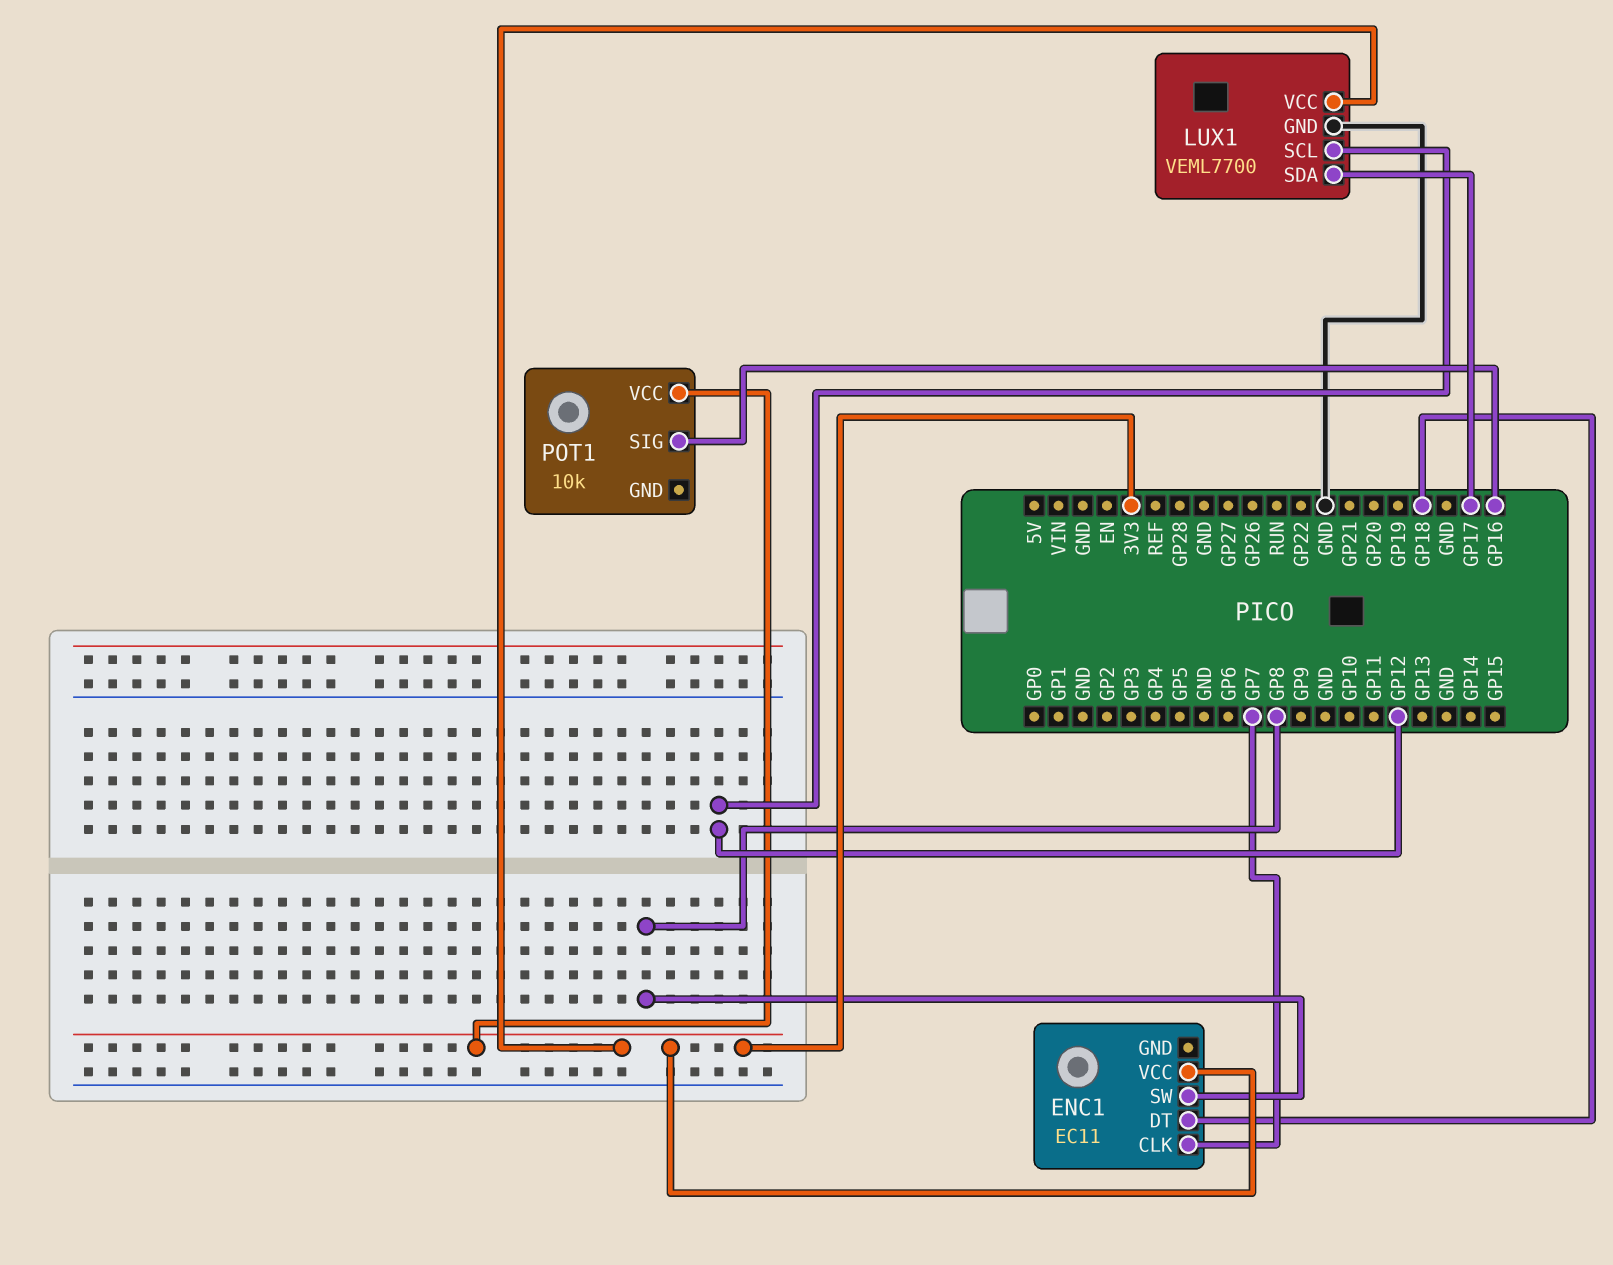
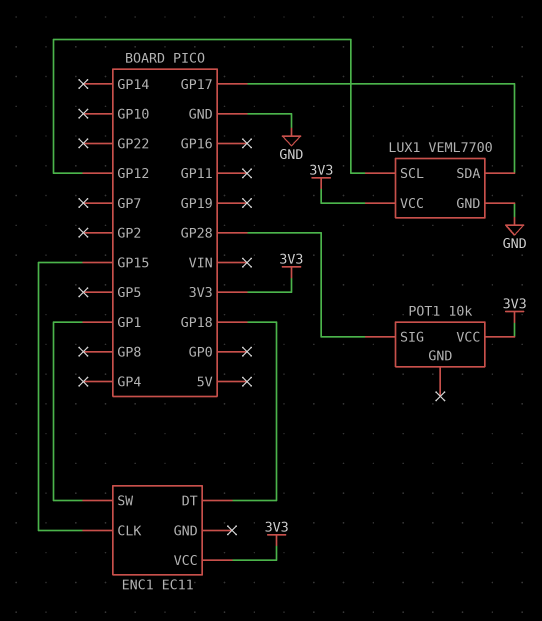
ENC1 pin CLK: GP7 -> GP15
ENC1 pin SW: GP8 -> GP1
POT1 pin SIG: GP16 -> GP28

